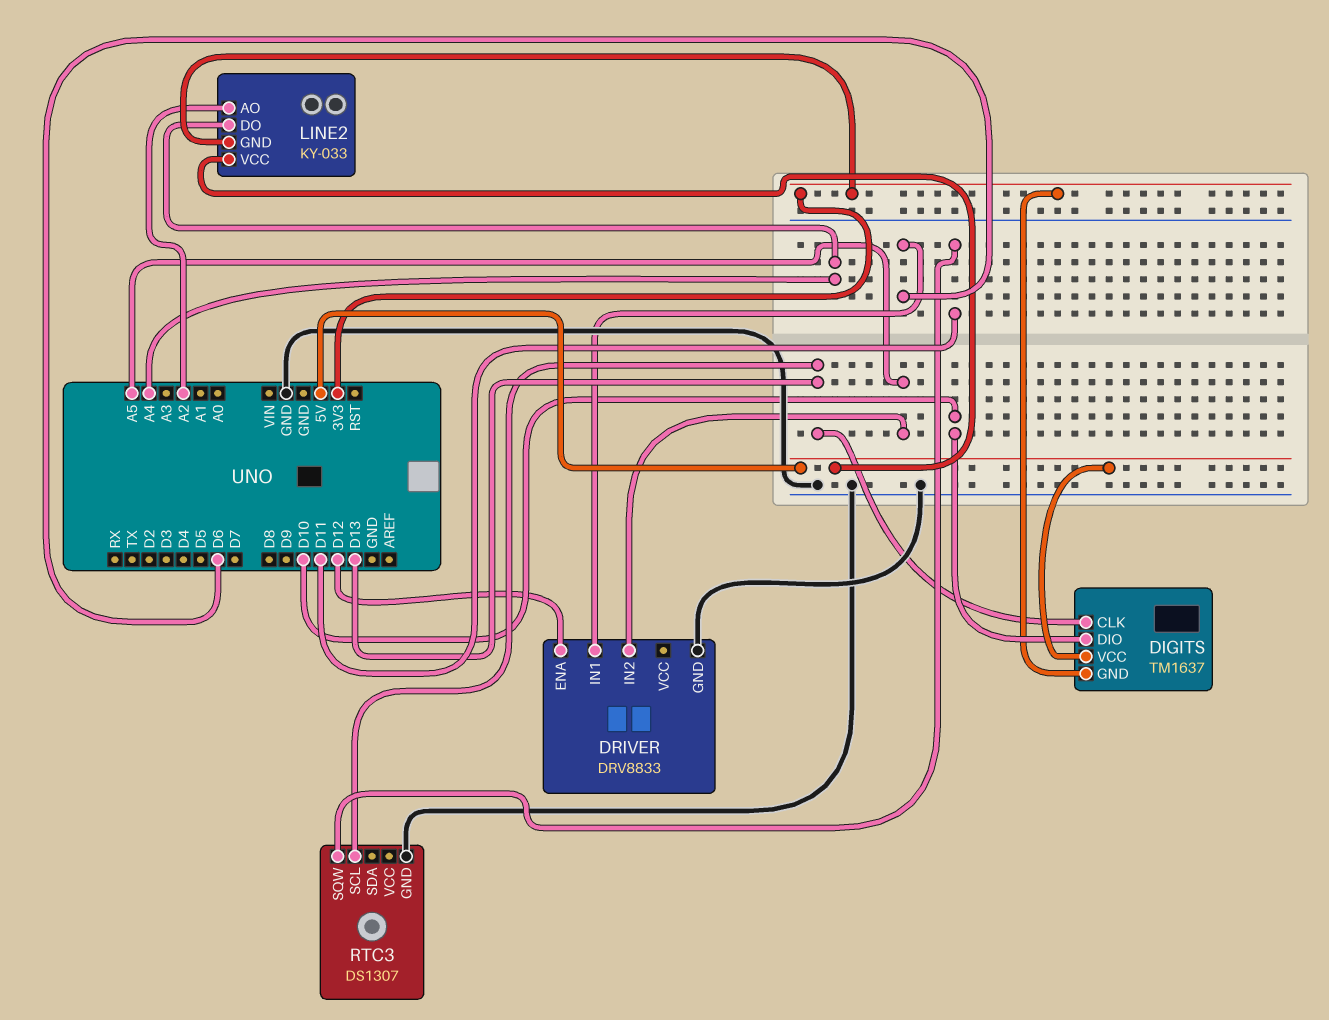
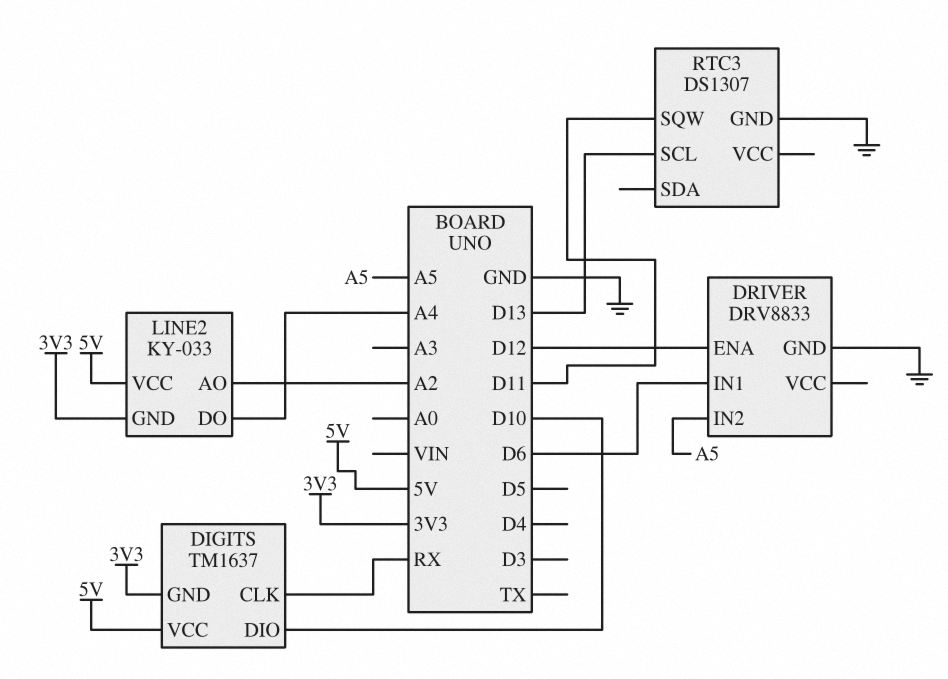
DIGITS pin CLK: D13 -> RX

